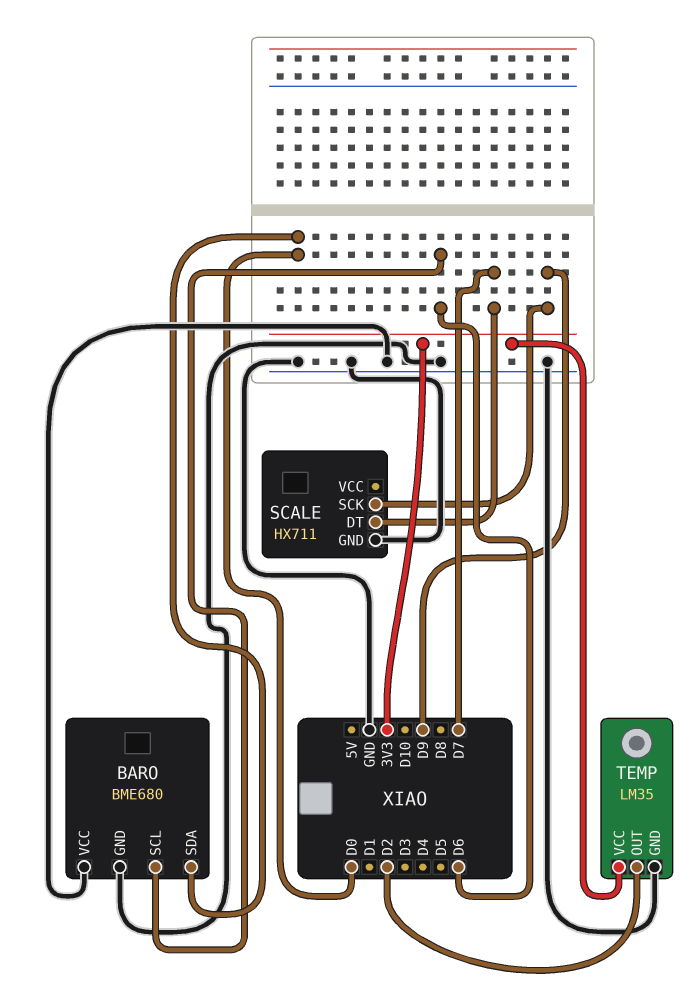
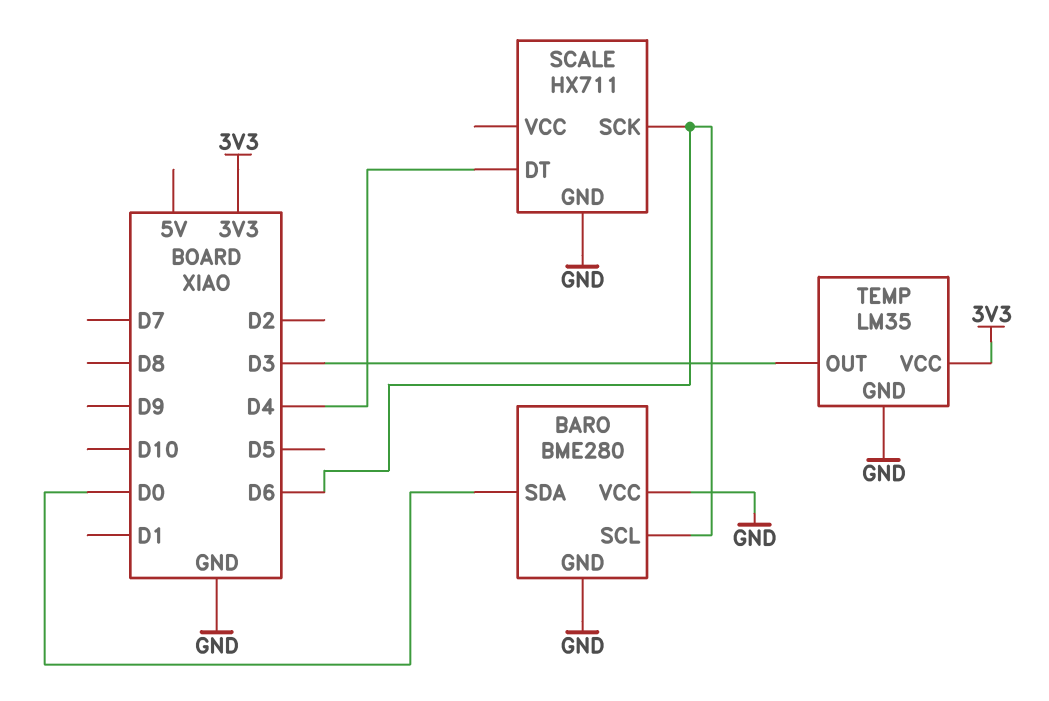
BARO: BME680 -> BME280
SCALE pin DT: D7 -> D4
SCALE pin SCK: D9 -> D6
TEMP pin OUT: D2 -> D3

